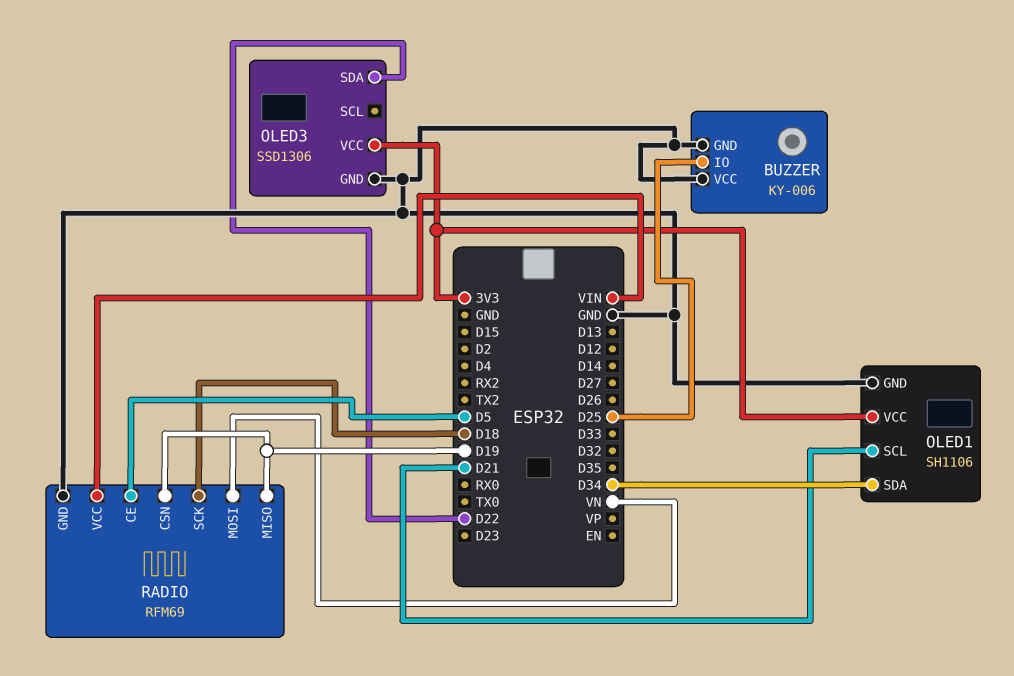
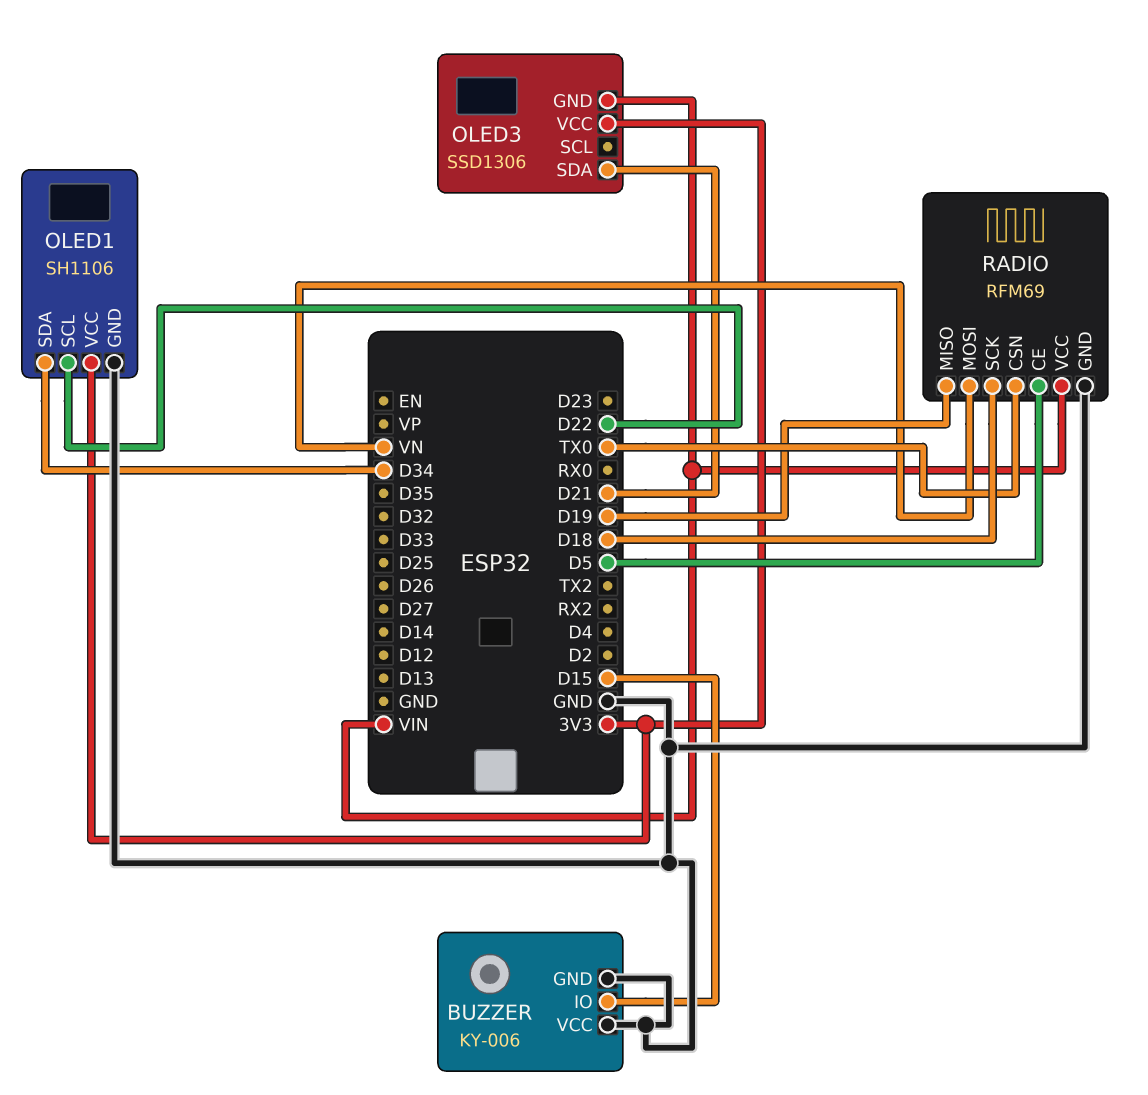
BUZZER pin IO: D25 -> D15
OLED1 pin SCL: D21 -> D22
OLED3 pin GND: GND -> VIN
OLED3 pin SDA: D22 -> D21
RADIO pin CSN: D19 -> TX0

